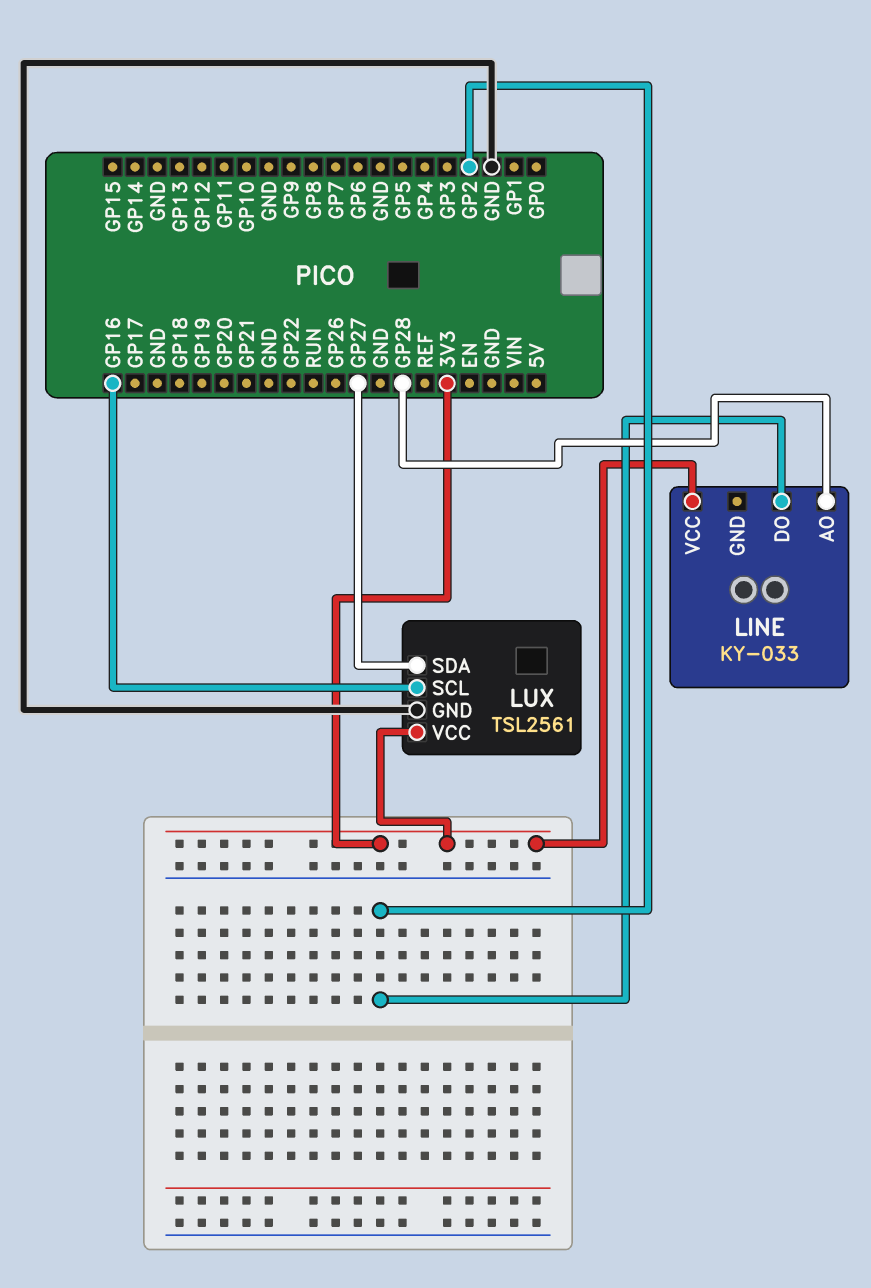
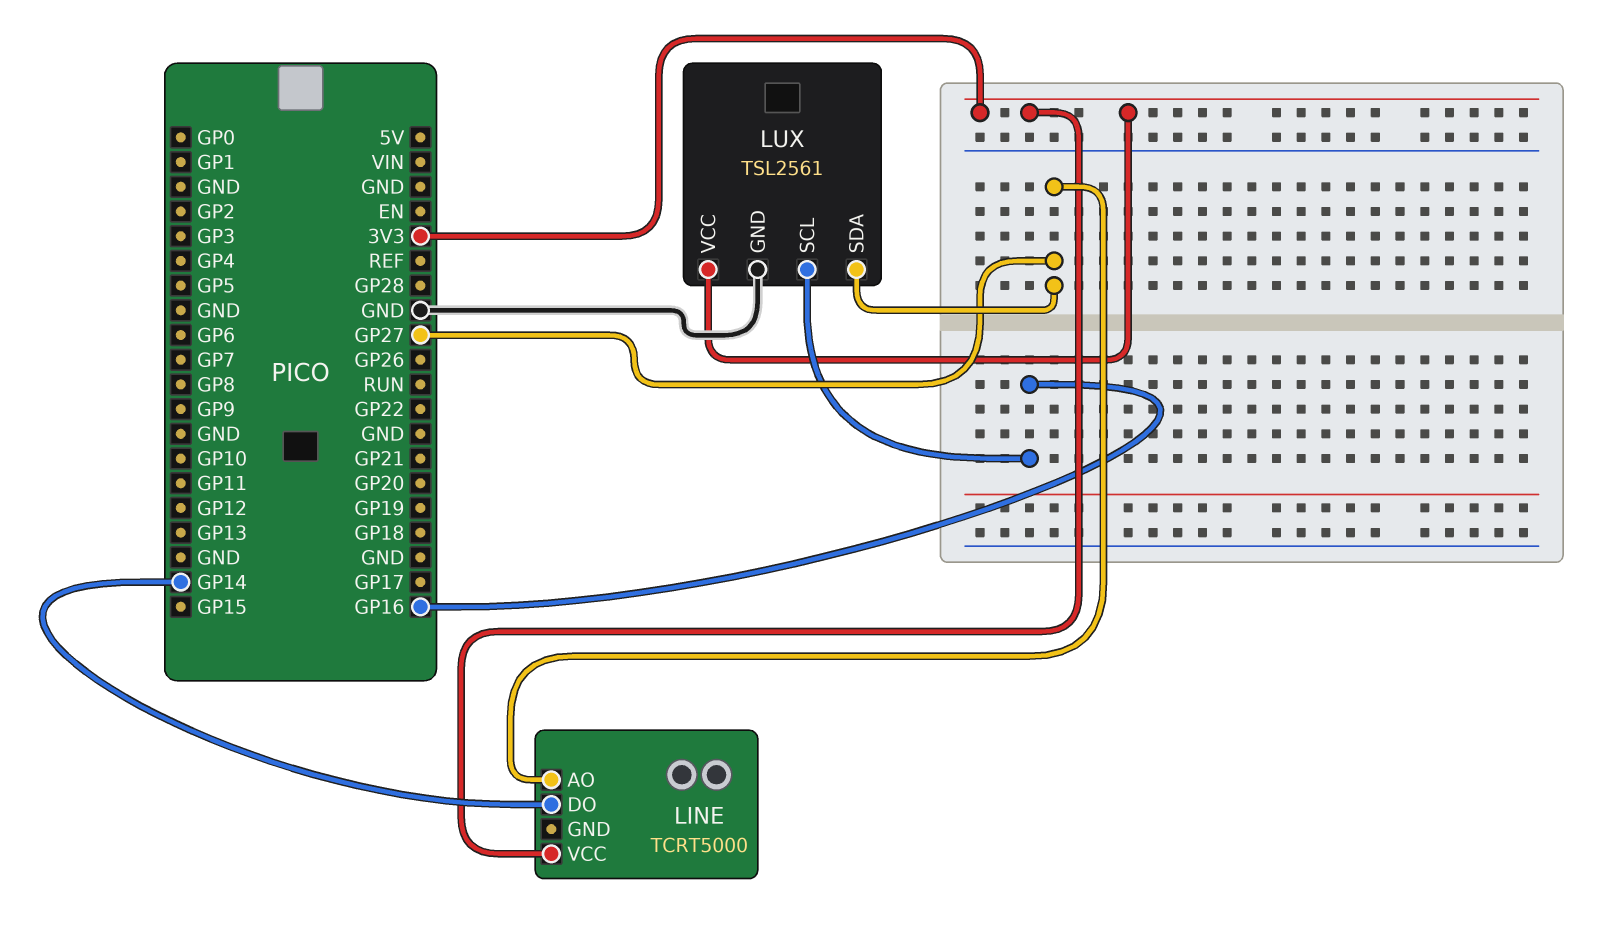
LINE: KY-033 -> TCRT5000
LINE pin AO: GP28 -> GP27
LINE pin DO: GP2 -> GP14

